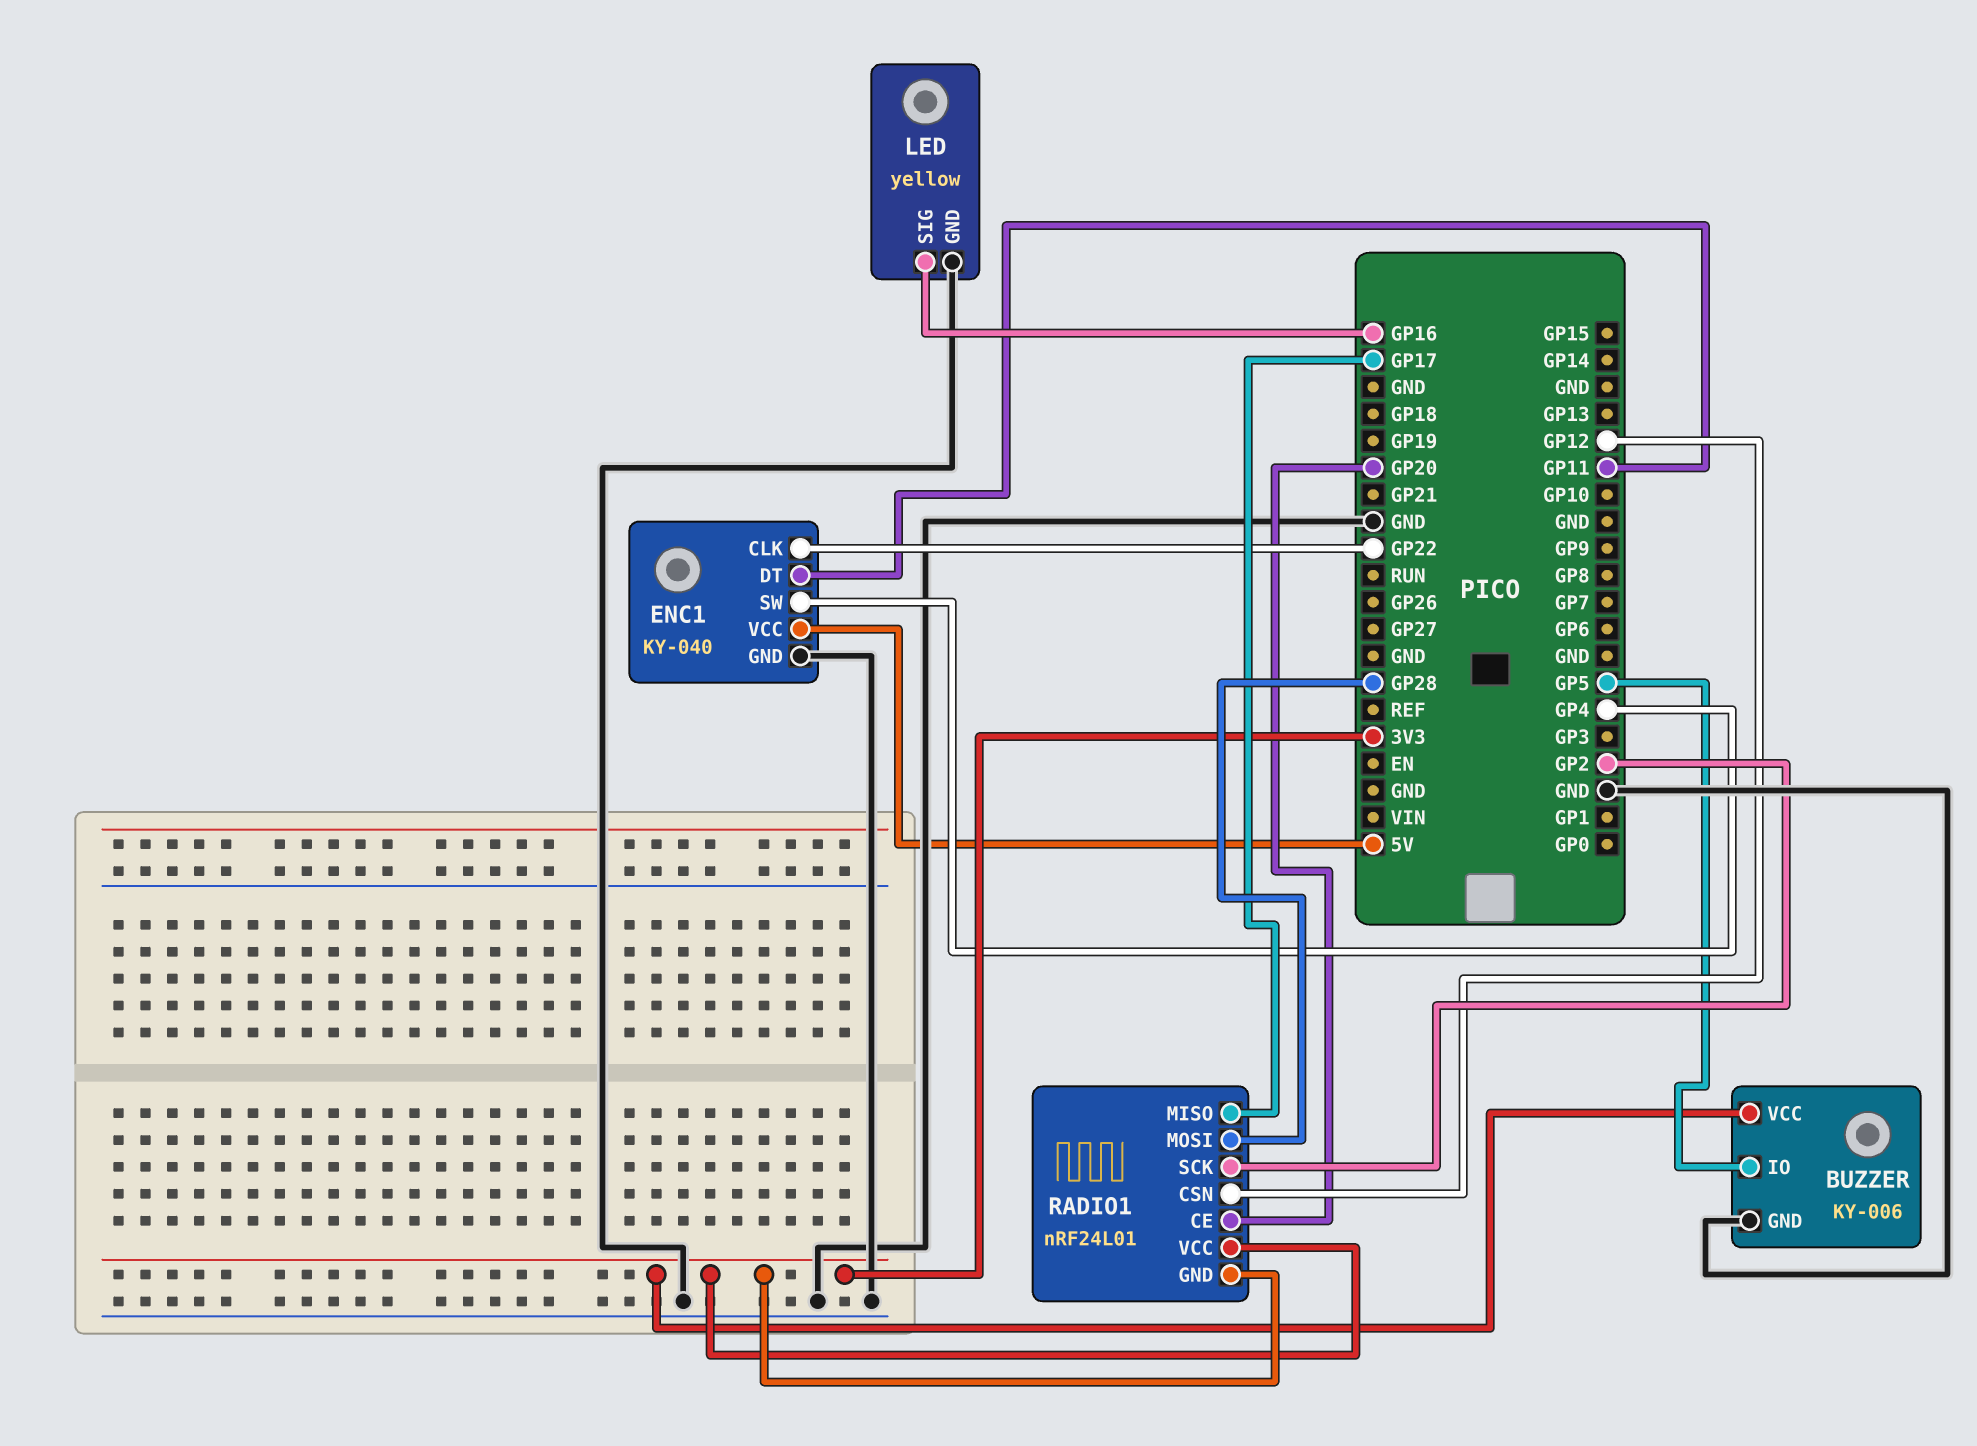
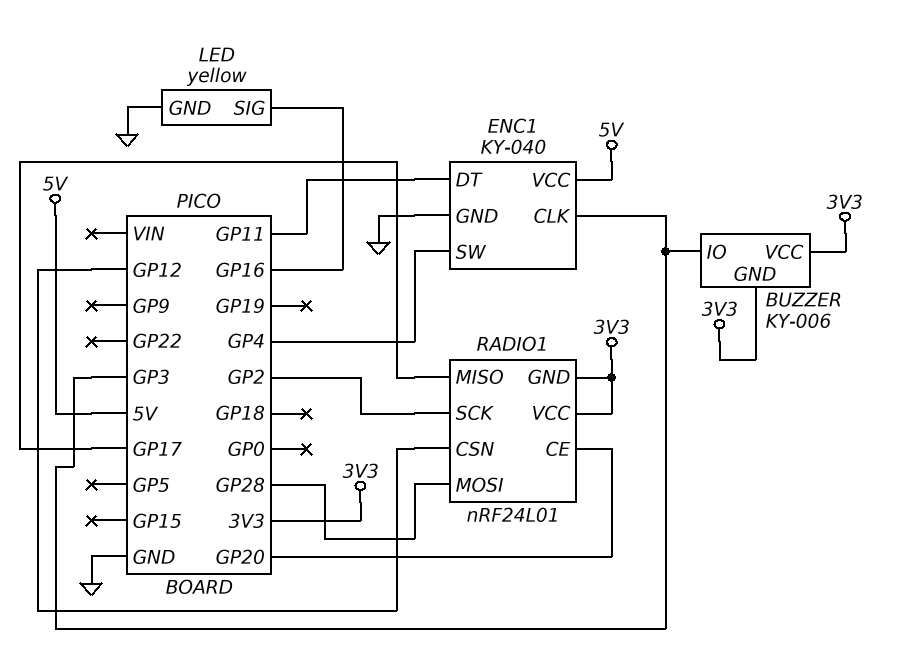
BUZZER pin GND: GND -> 3V3
BUZZER pin IO: GP5 -> GP3
ENC1 pin CLK: GP22 -> GP3

